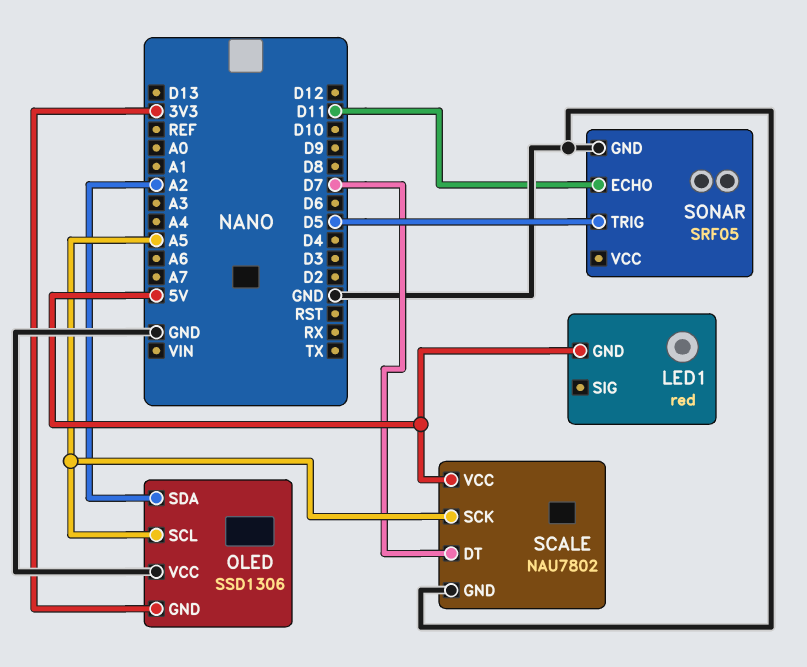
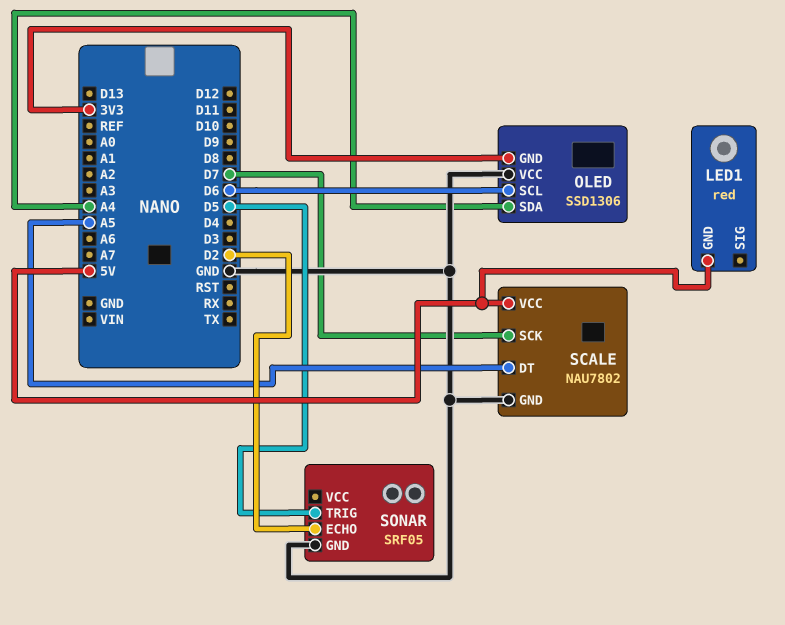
OLED pin SCL: A5 -> D6
OLED pin SDA: A2 -> A4
SCALE pin DT: D7 -> A5
SCALE pin SCK: A5 -> D7
SONAR pin ECHO: D11 -> D2

